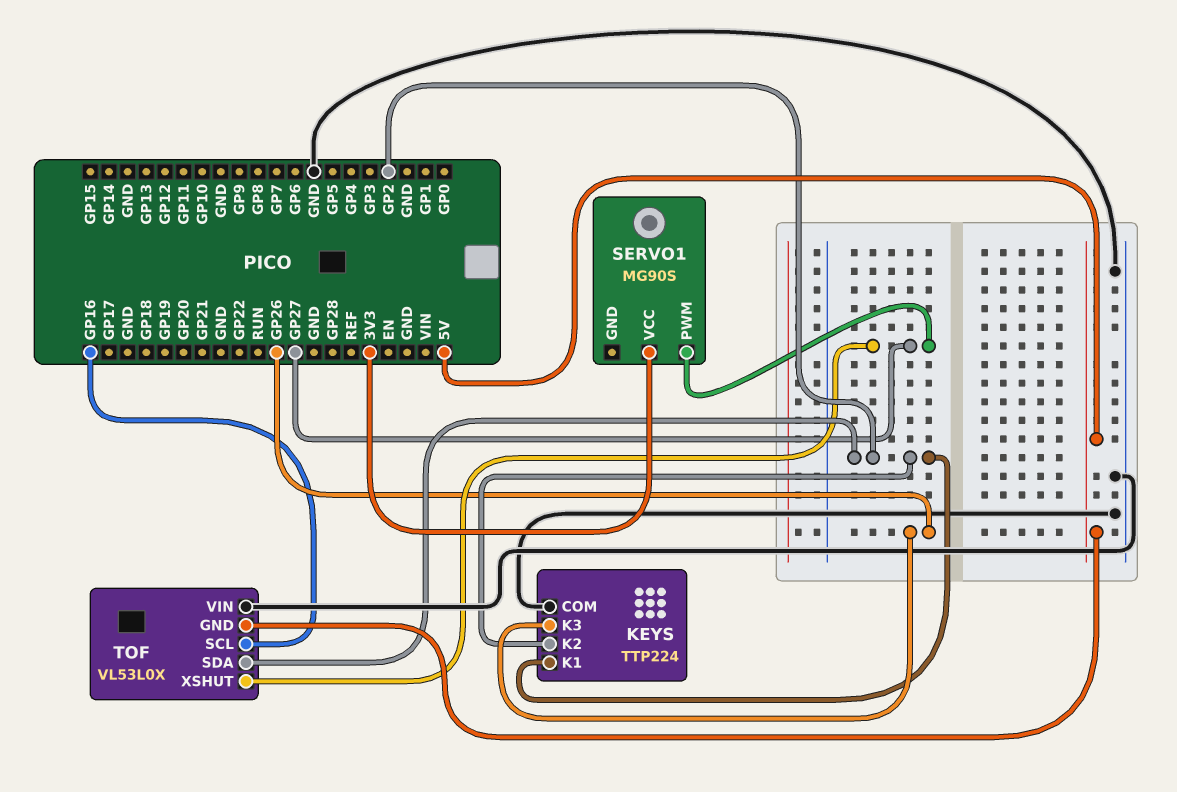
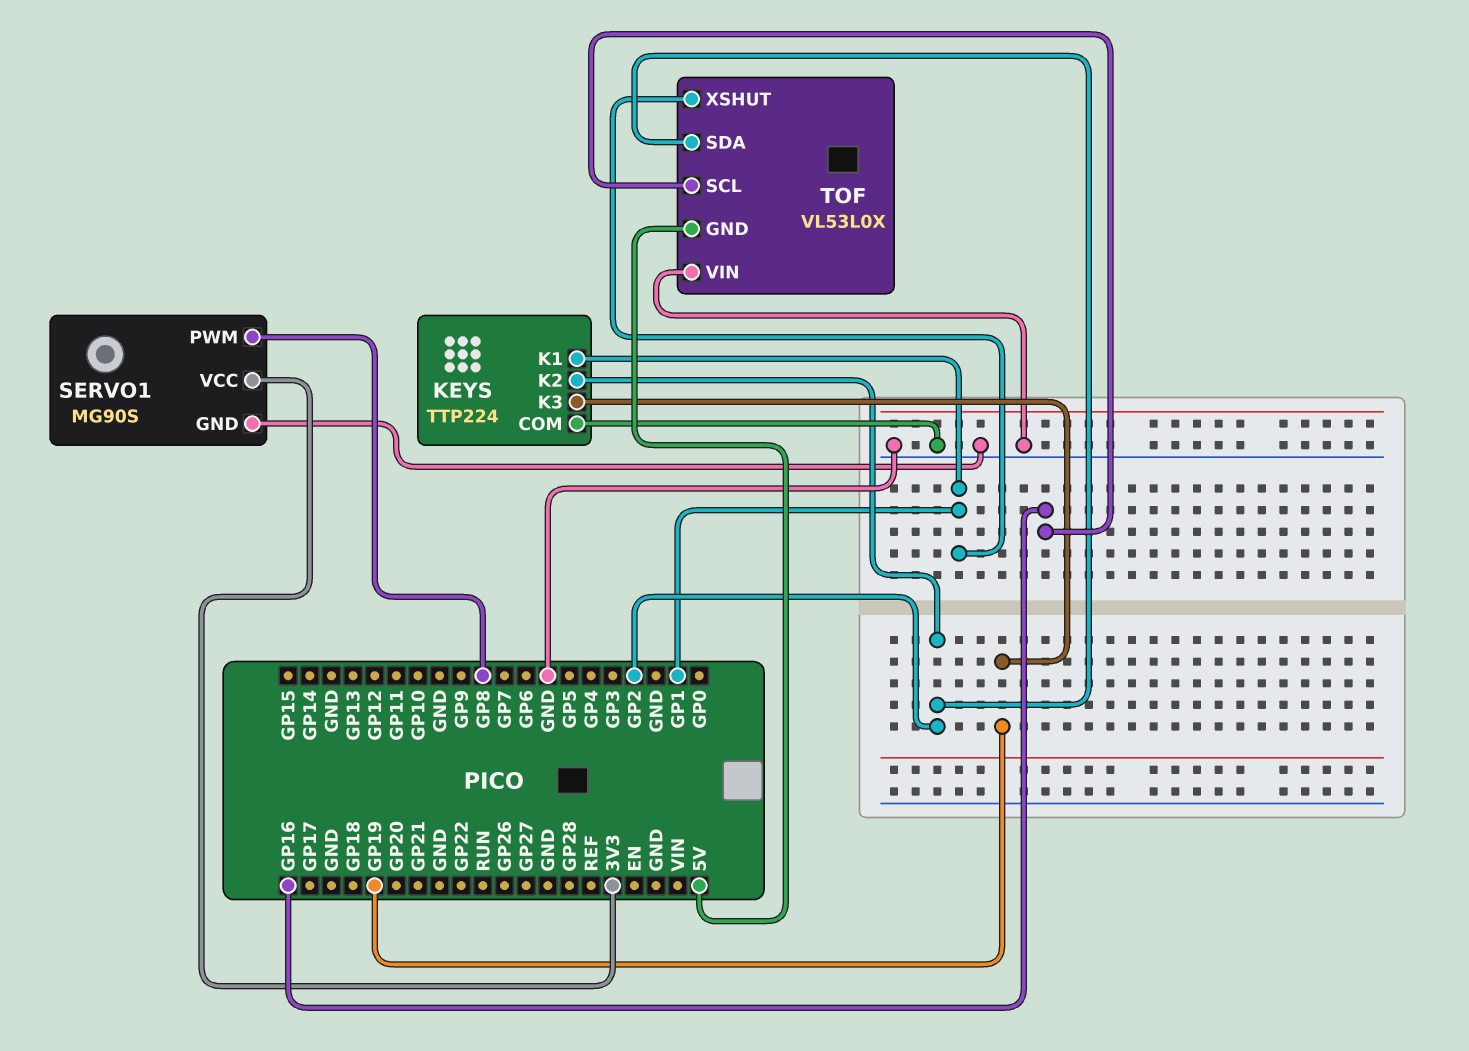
KEYS pin K1: GP2 -> GP1
KEYS pin K3: GP26 -> GP19
SERVO1 pin GND: none -> GND
SERVO1 pin PWM: GP27 -> GP8
TOF pin XSHUT: GP27 -> GP1

